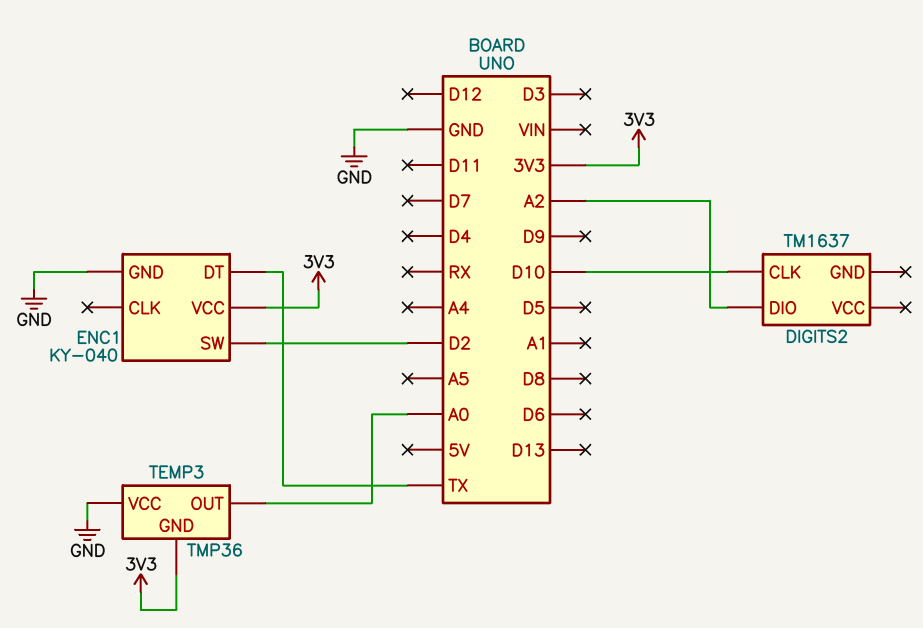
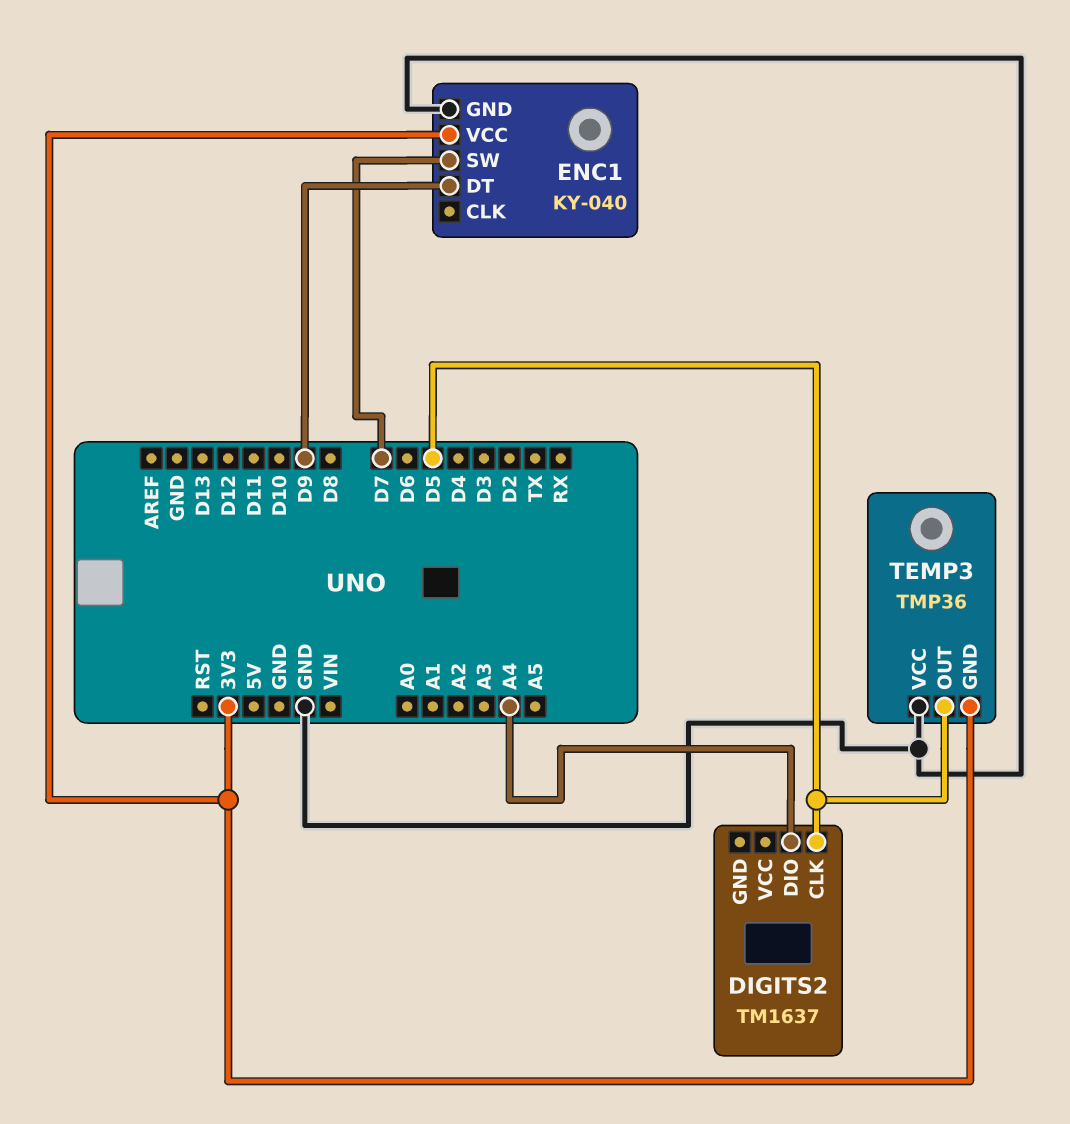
DIGITS2 pin CLK: D10 -> D5
DIGITS2 pin DIO: A2 -> A4
ENC1 pin DT: TX -> D9
ENC1 pin SW: D2 -> D7
TEMP3 pin OUT: A0 -> D5

